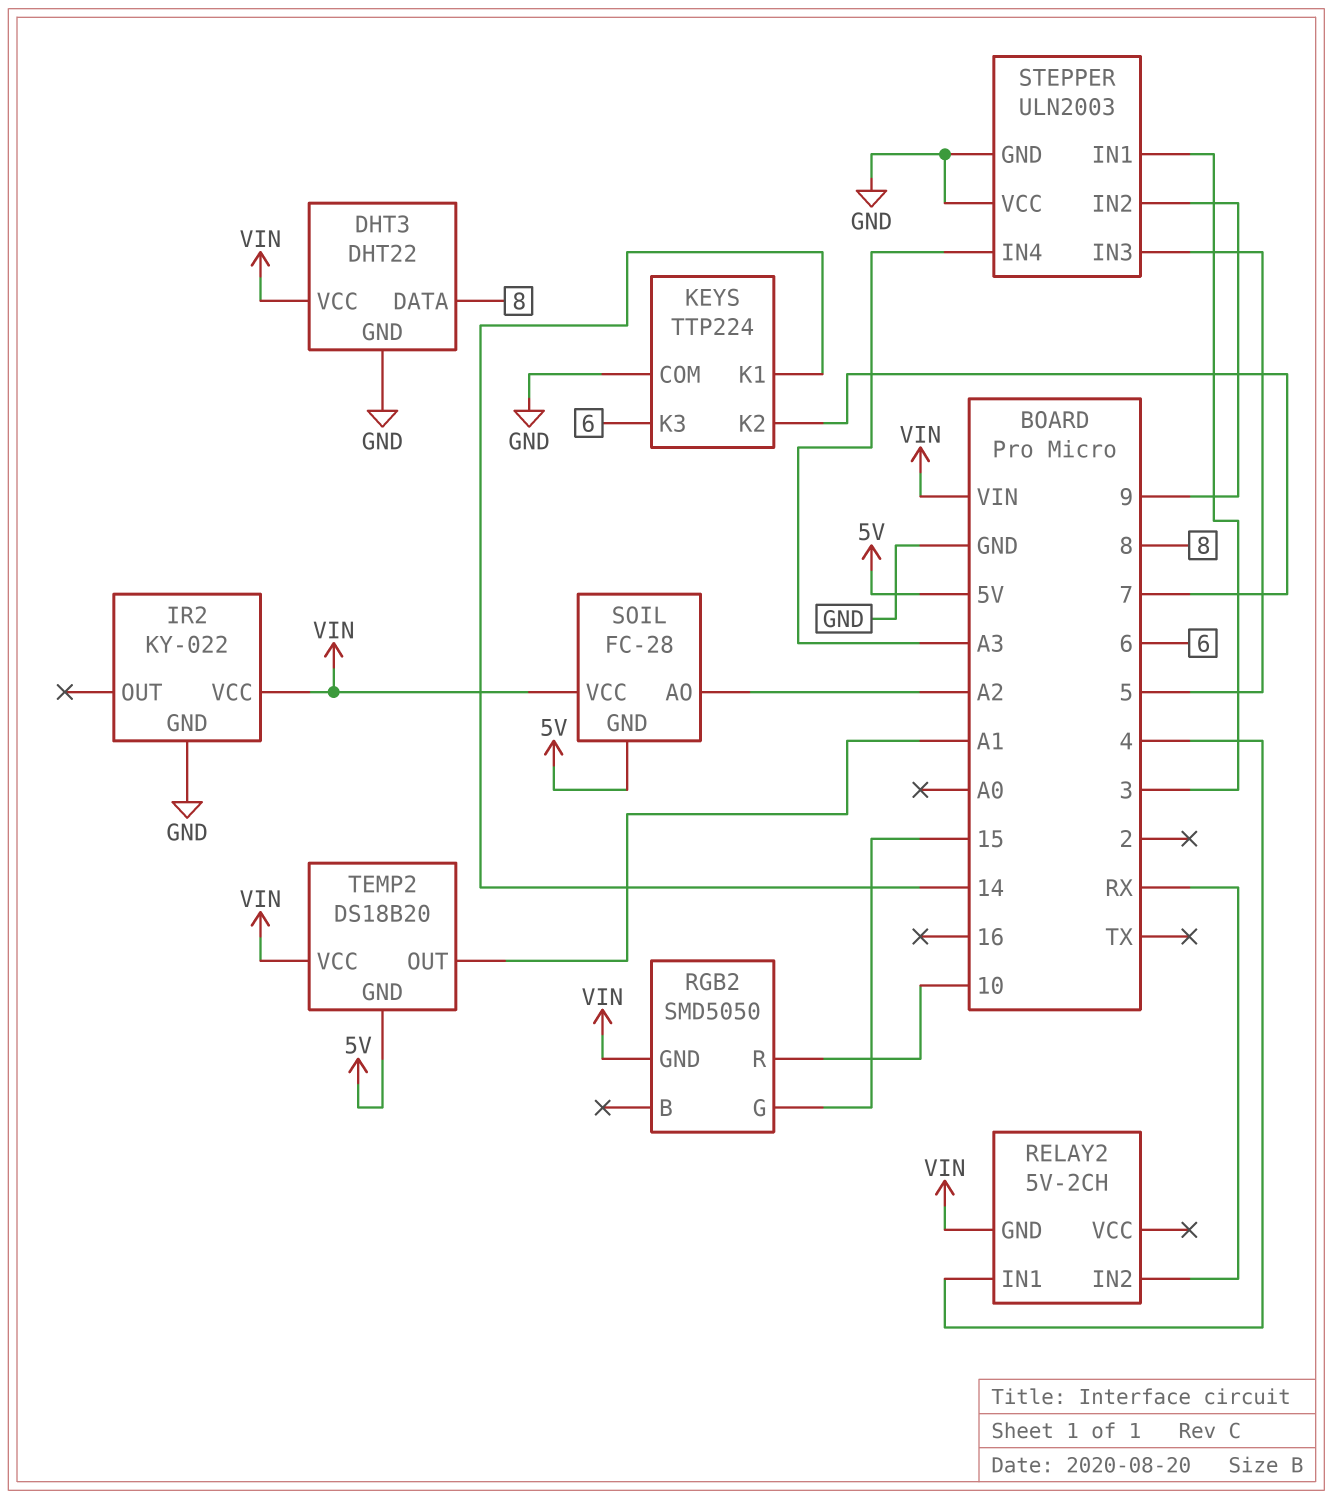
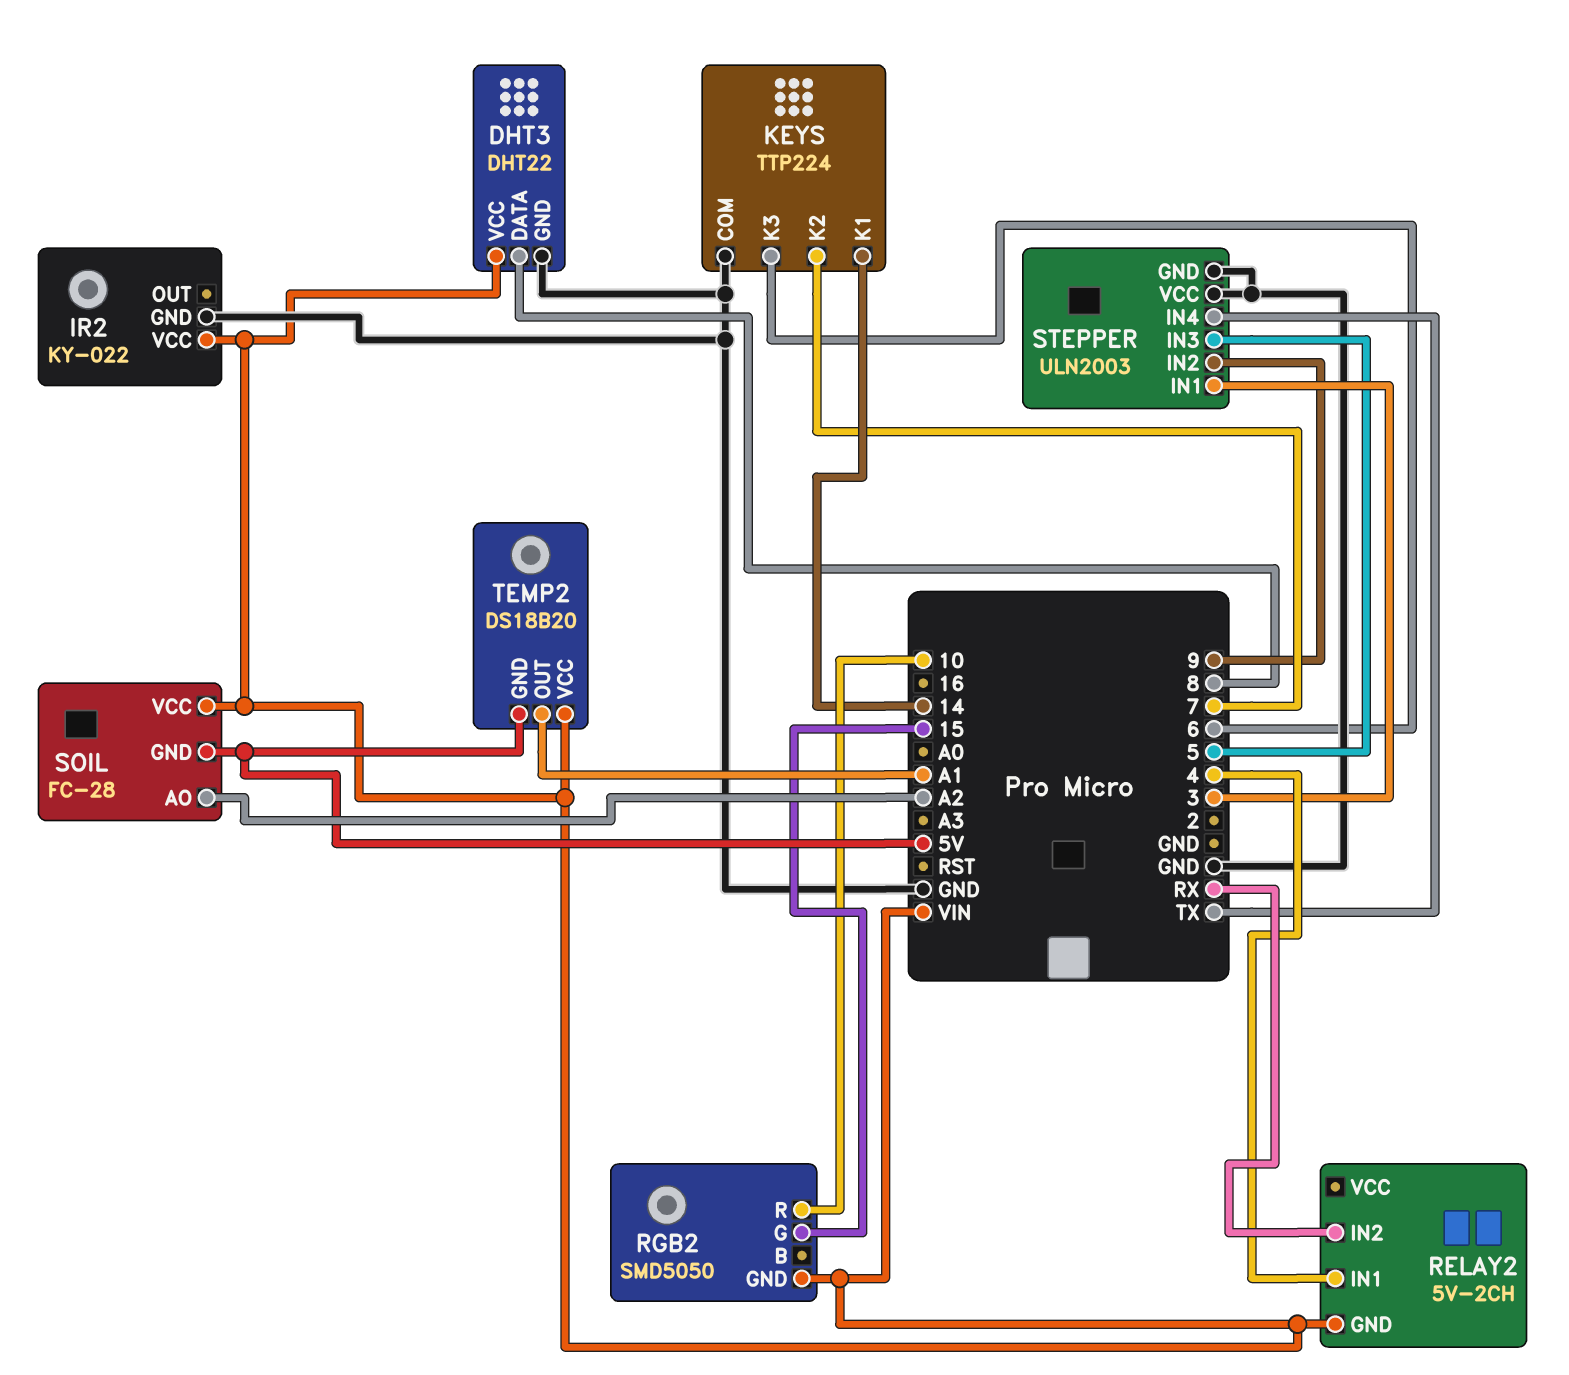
STEPPER pin IN4: A3 -> TX

